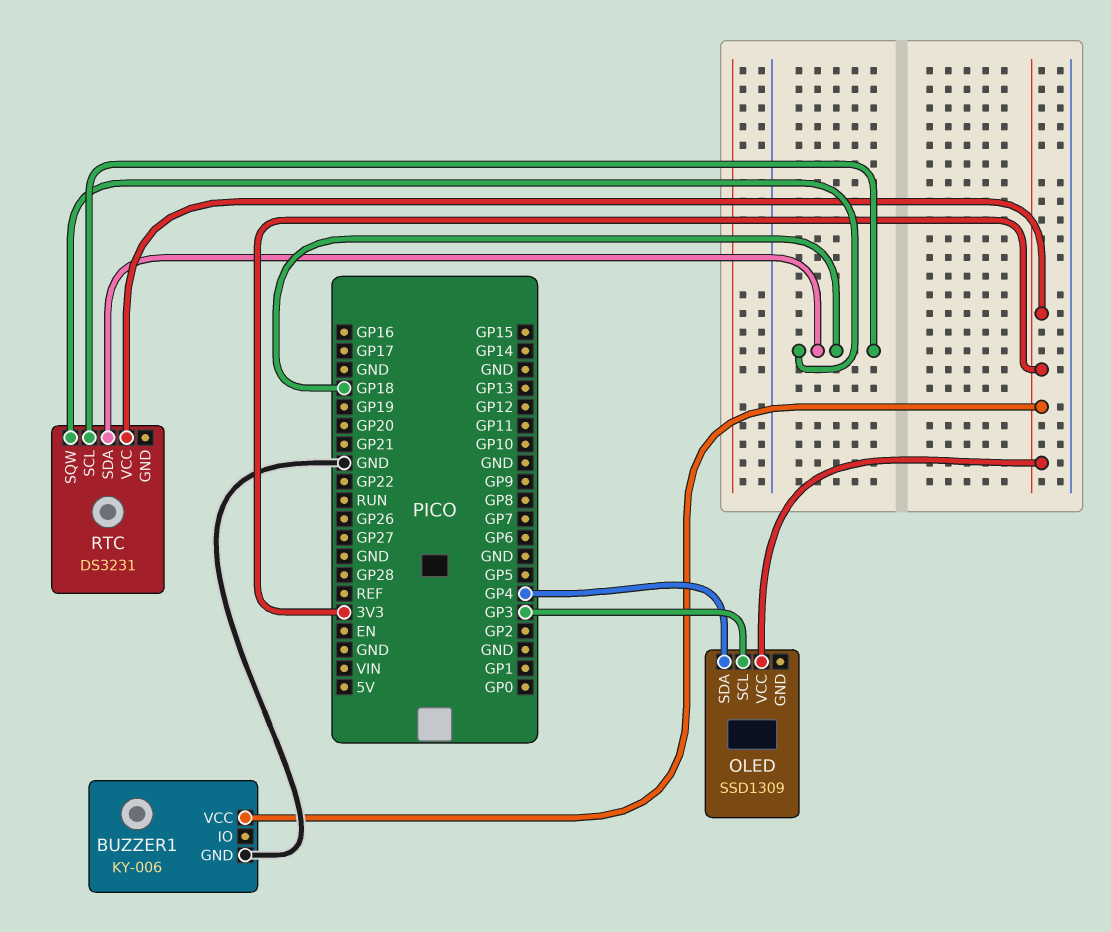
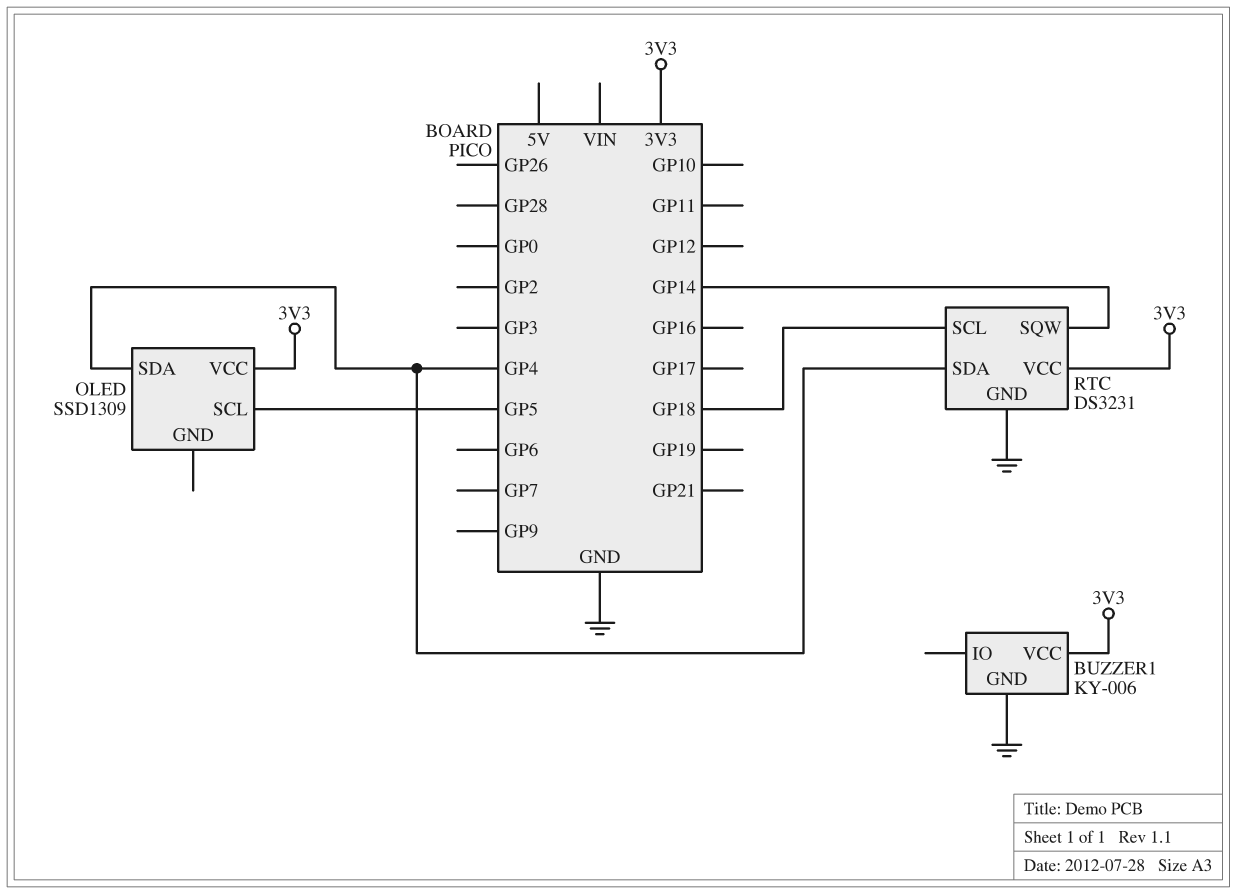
OLED pin SCL: GP3 -> GP5
RTC pin GND: none -> GND
RTC pin SDA: GP18 -> GP4
RTC pin SQW: GP18 -> GP14

